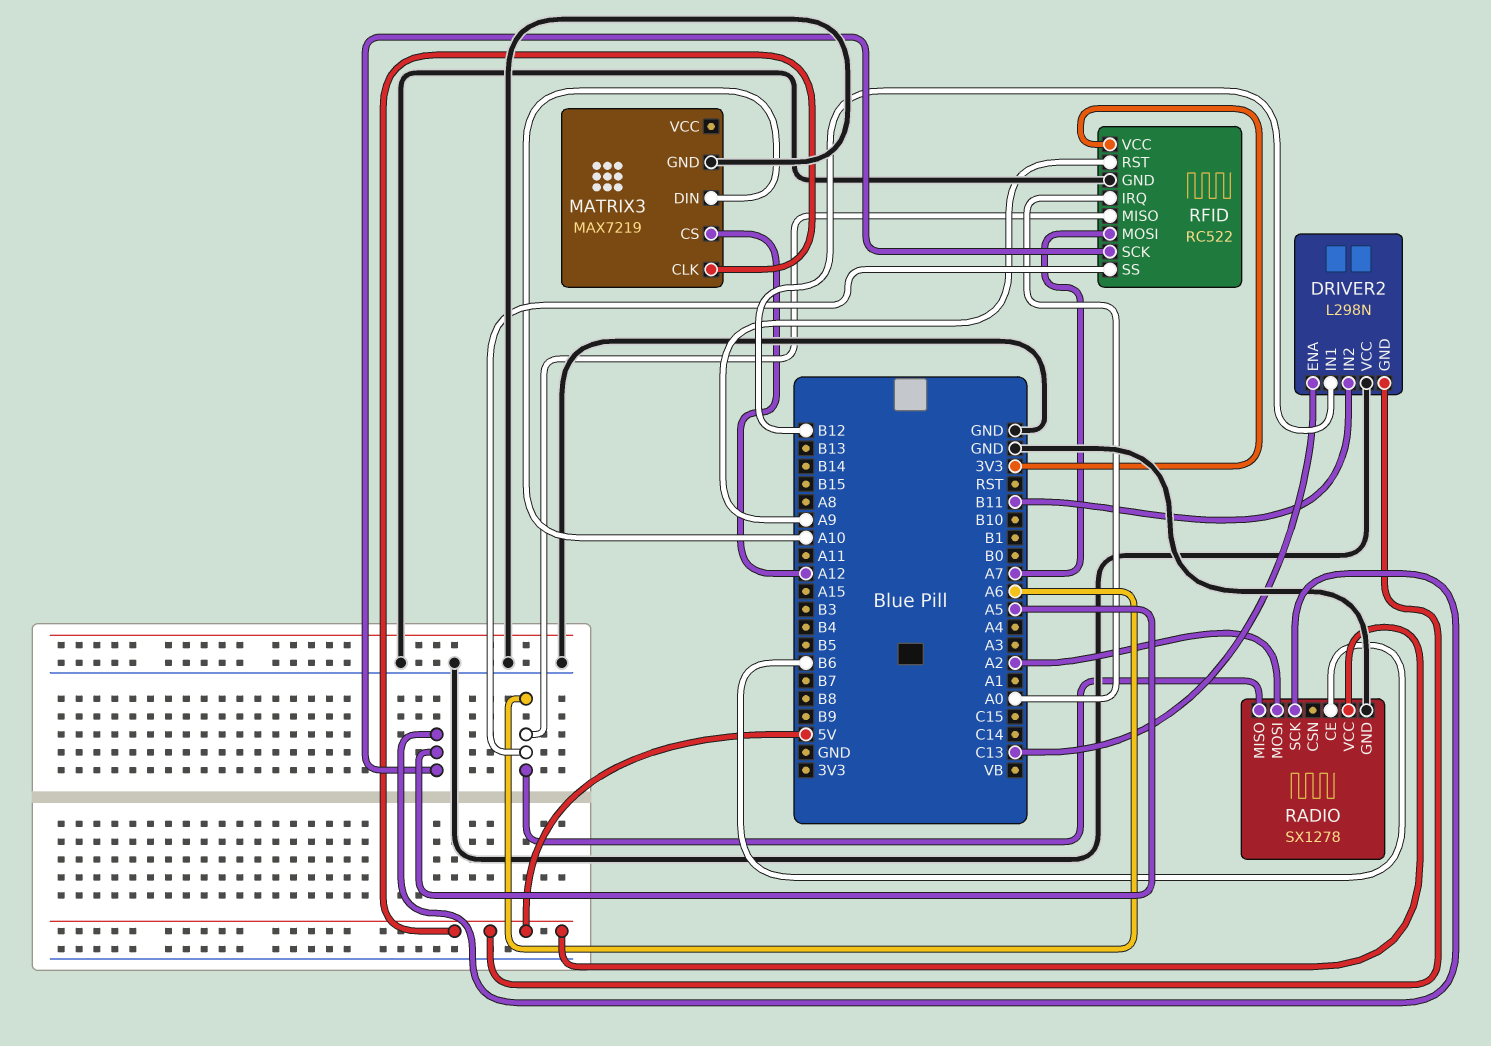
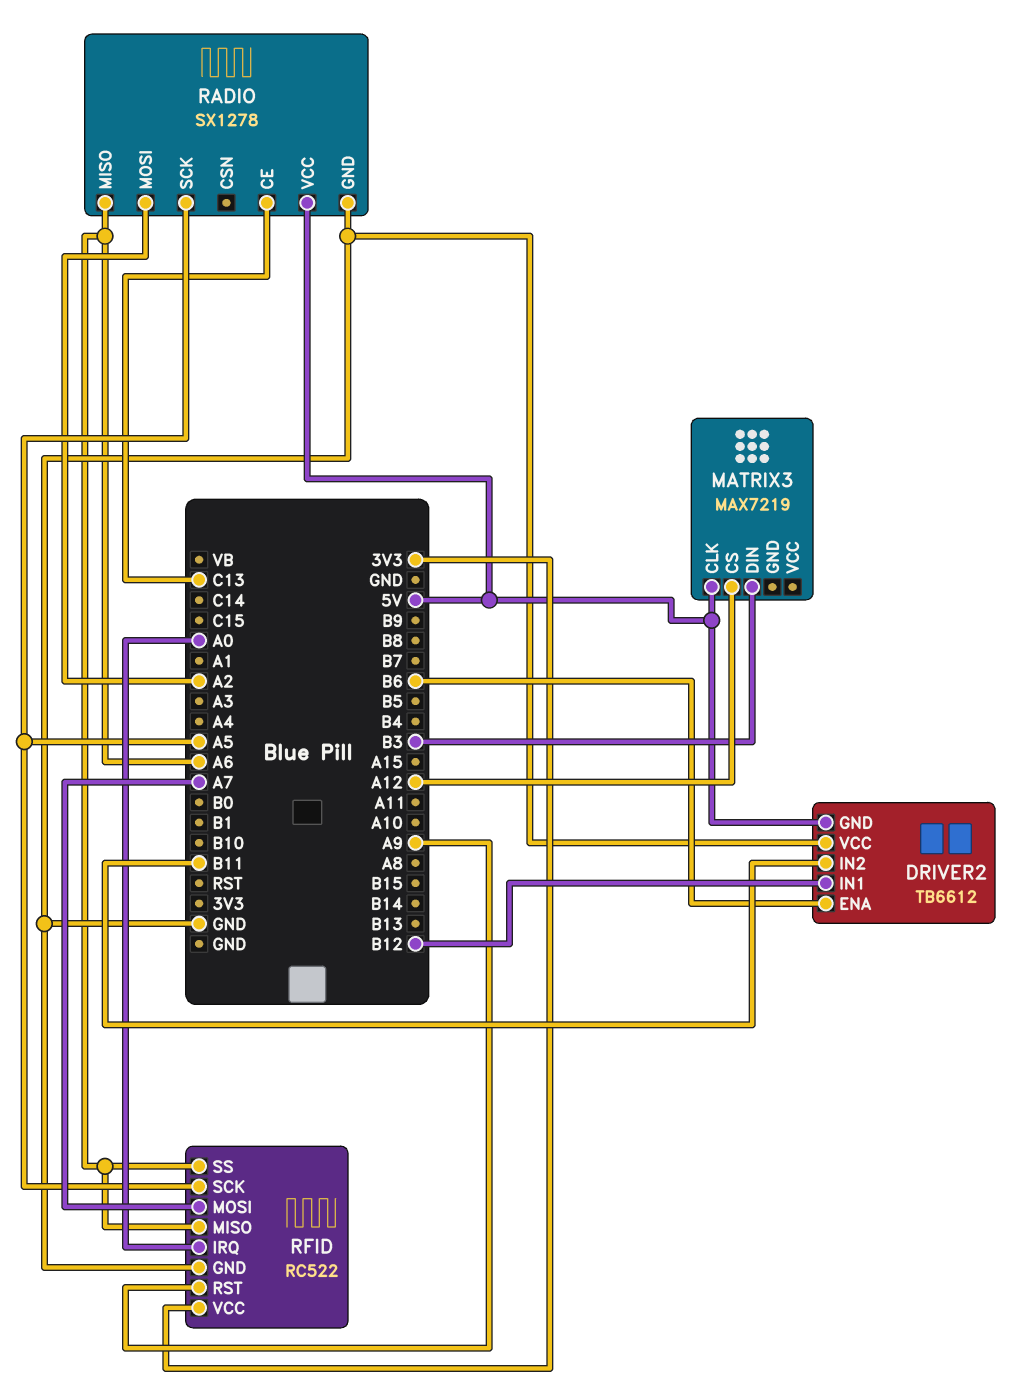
DRIVER2: L298N -> TB6612
DRIVER2 pin ENA: C13 -> B6
MATRIX3 pin DIN: A10 -> B3
MATRIX3 pin GND: GND -> none
RADIO pin CE: B6 -> C13

